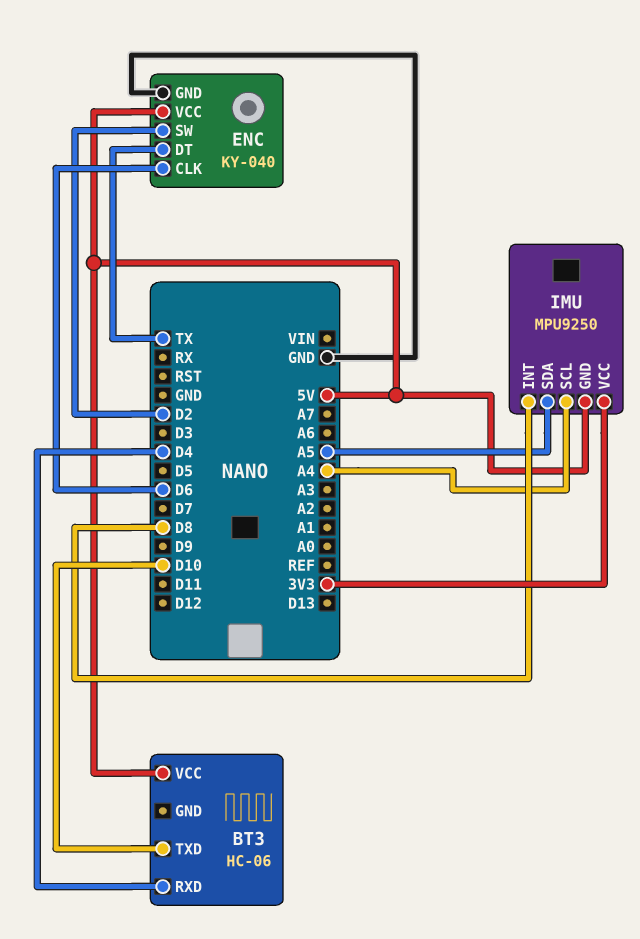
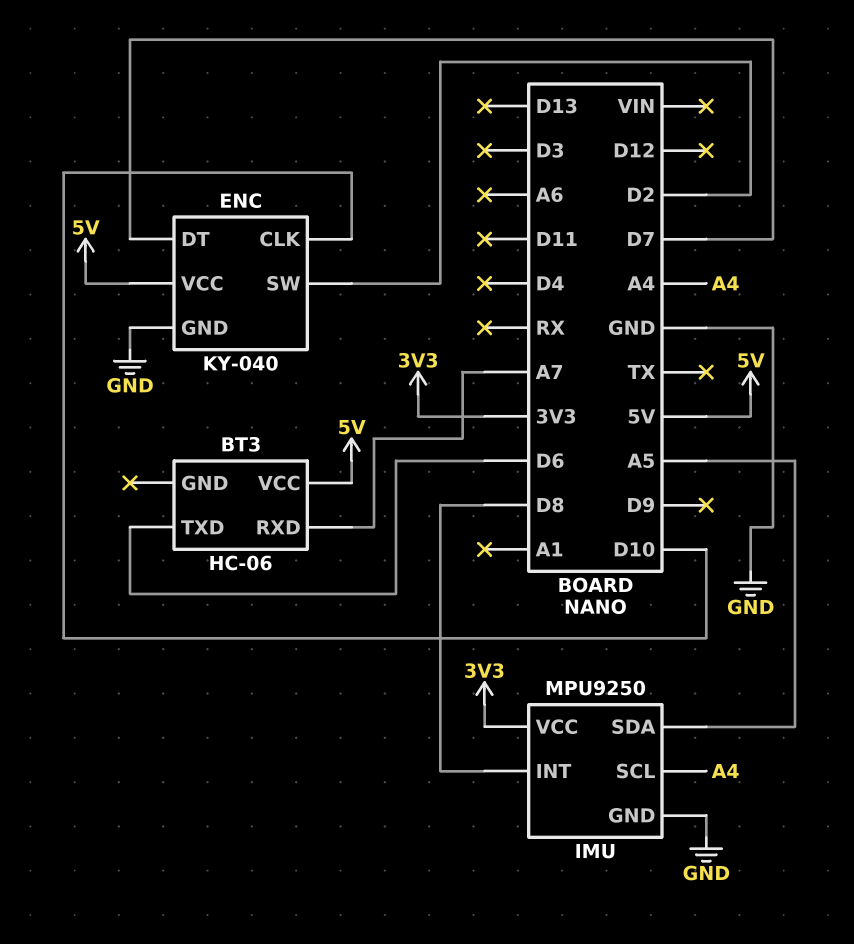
BT3 pin RXD: D4 -> A7
BT3 pin TXD: D10 -> D6
ENC pin CLK: D6 -> D10
ENC pin DT: TX -> D7
IMU pin GND: 5V -> GND

